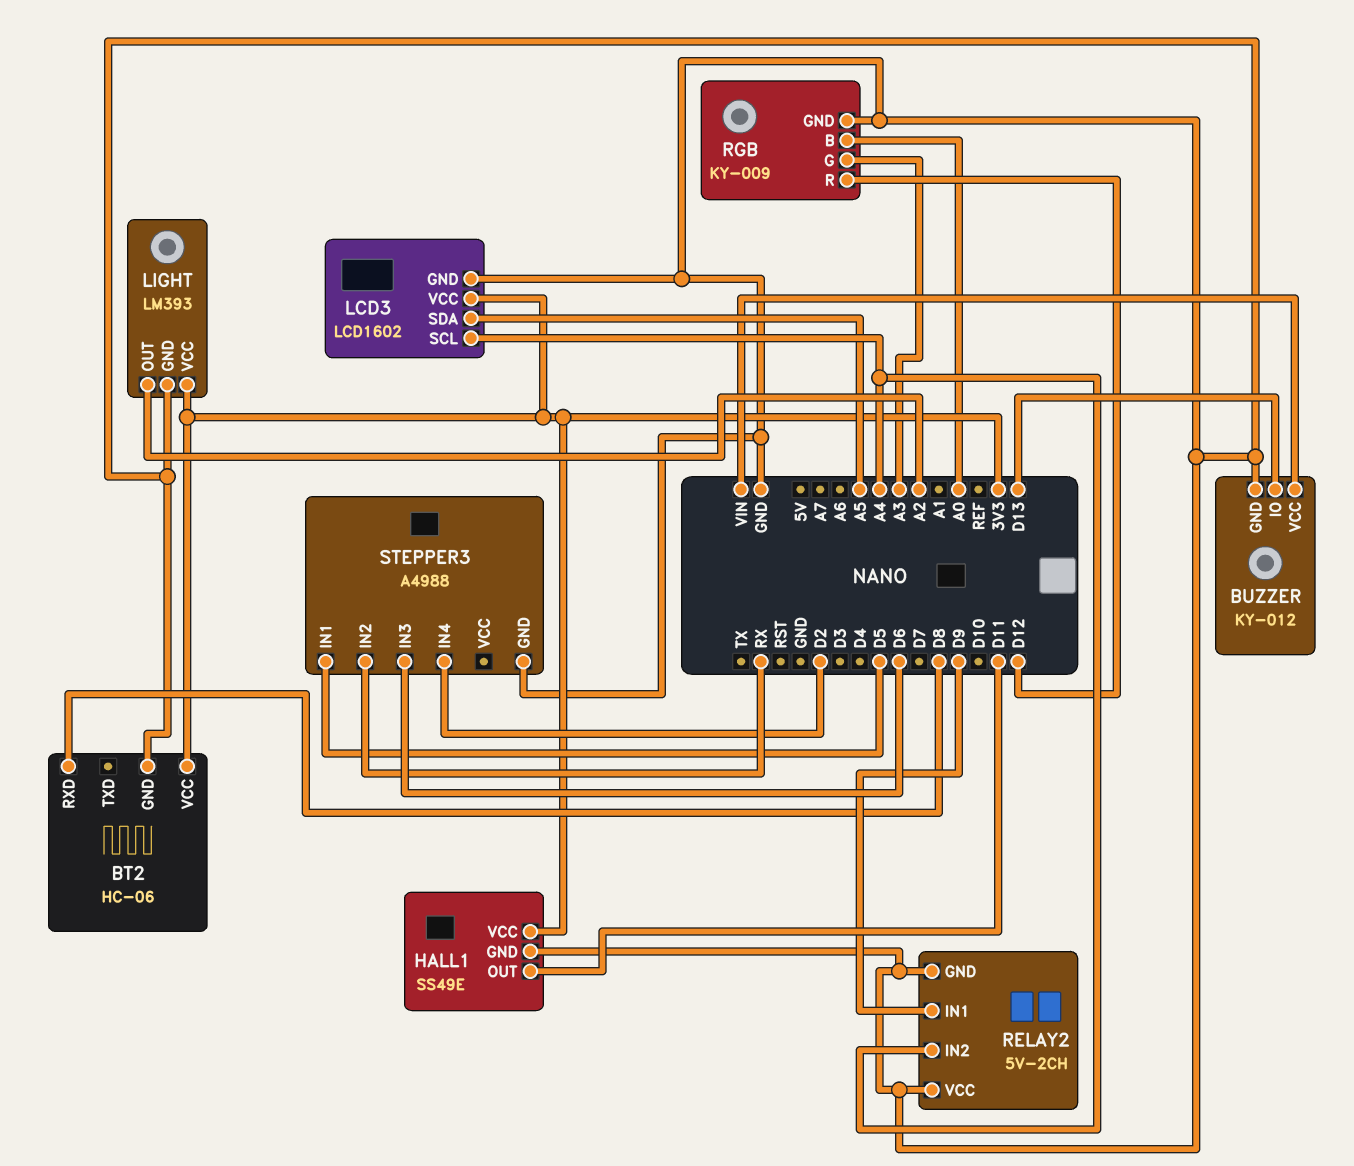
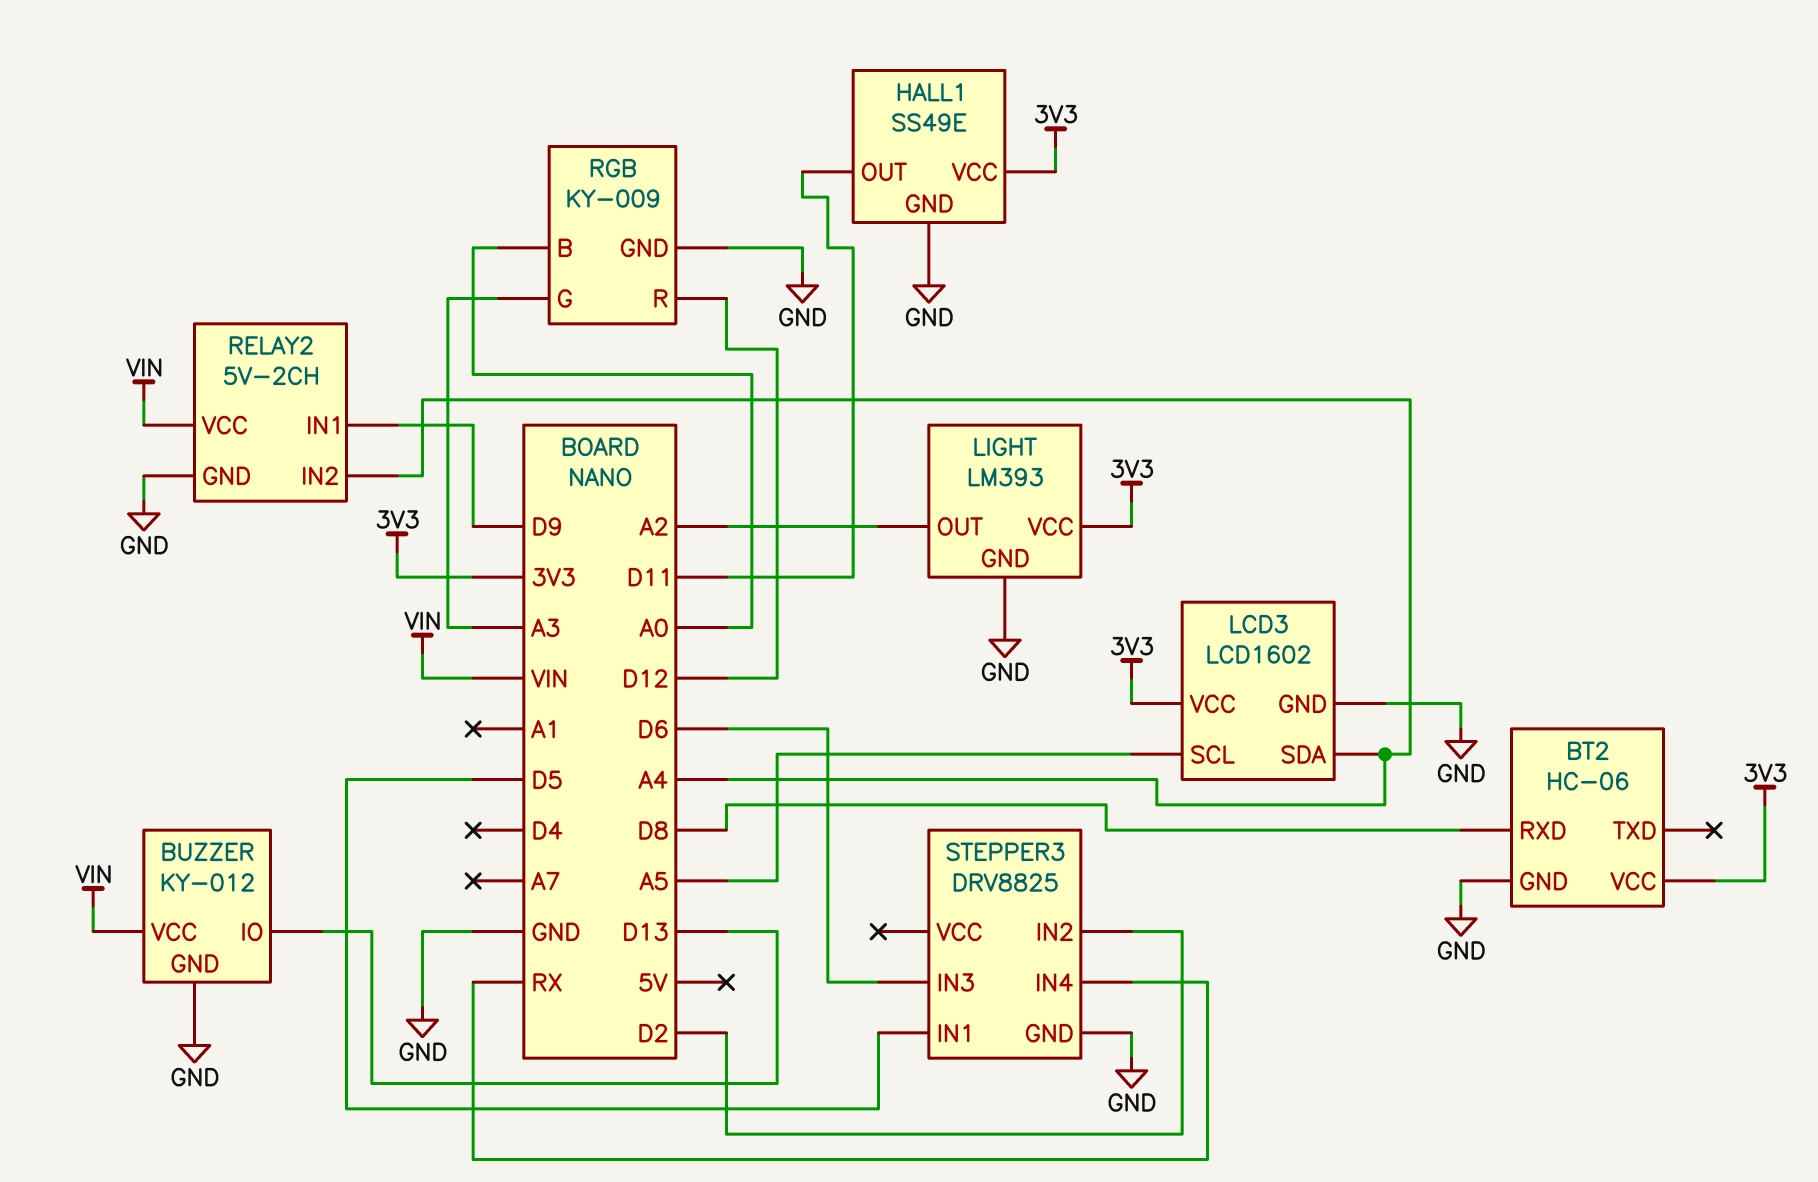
LCD3 pin SCL: A4 -> A5
LCD3 pin SDA: A5 -> A4
RELAY2 pin VCC: GND -> VIN
STEPPER3: A4988 -> DRV8825
STEPPER3 pin IN2: RX -> D2
STEPPER3 pin IN4: D2 -> RX

